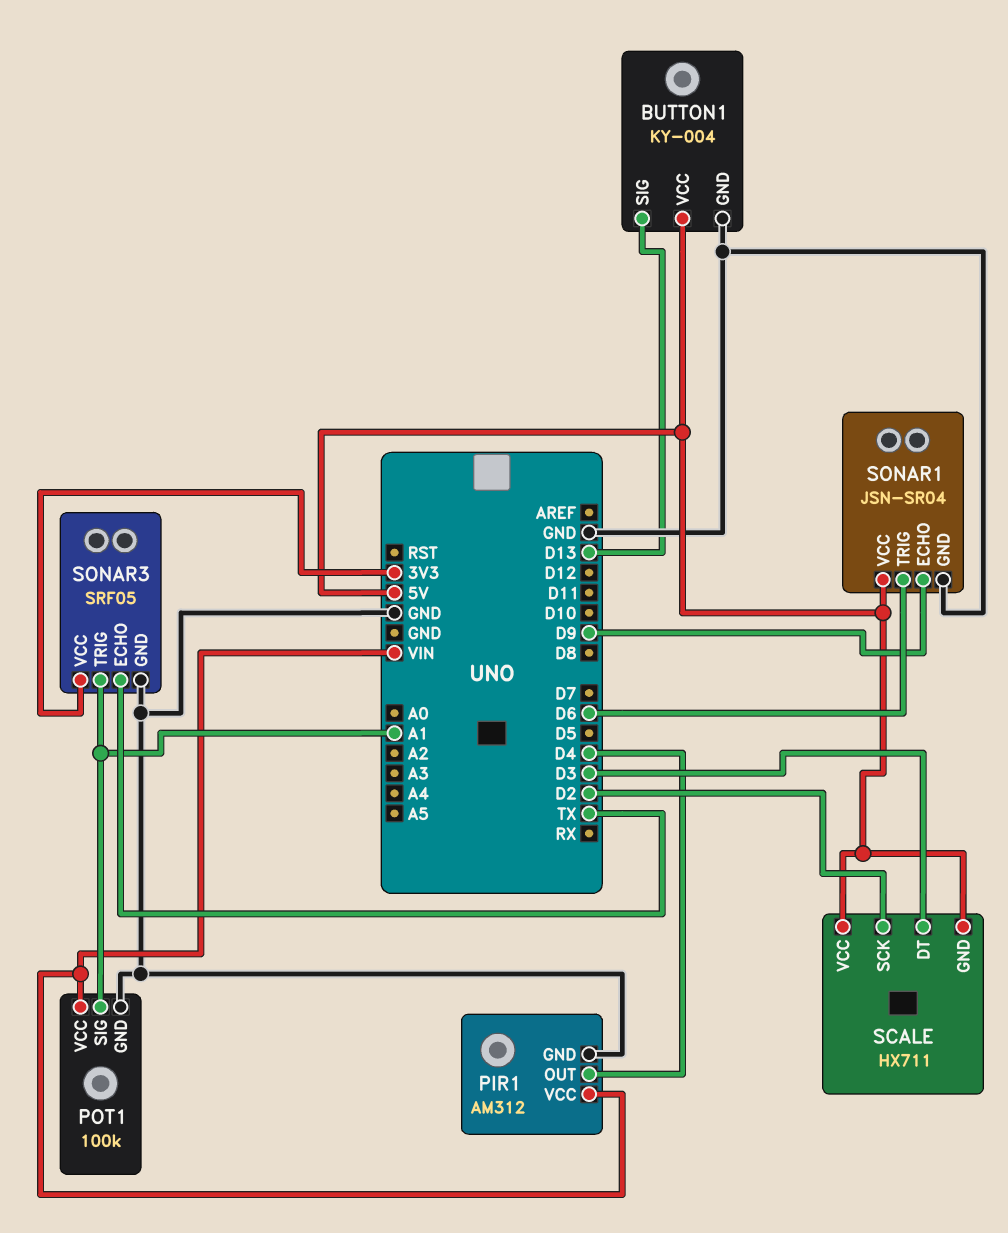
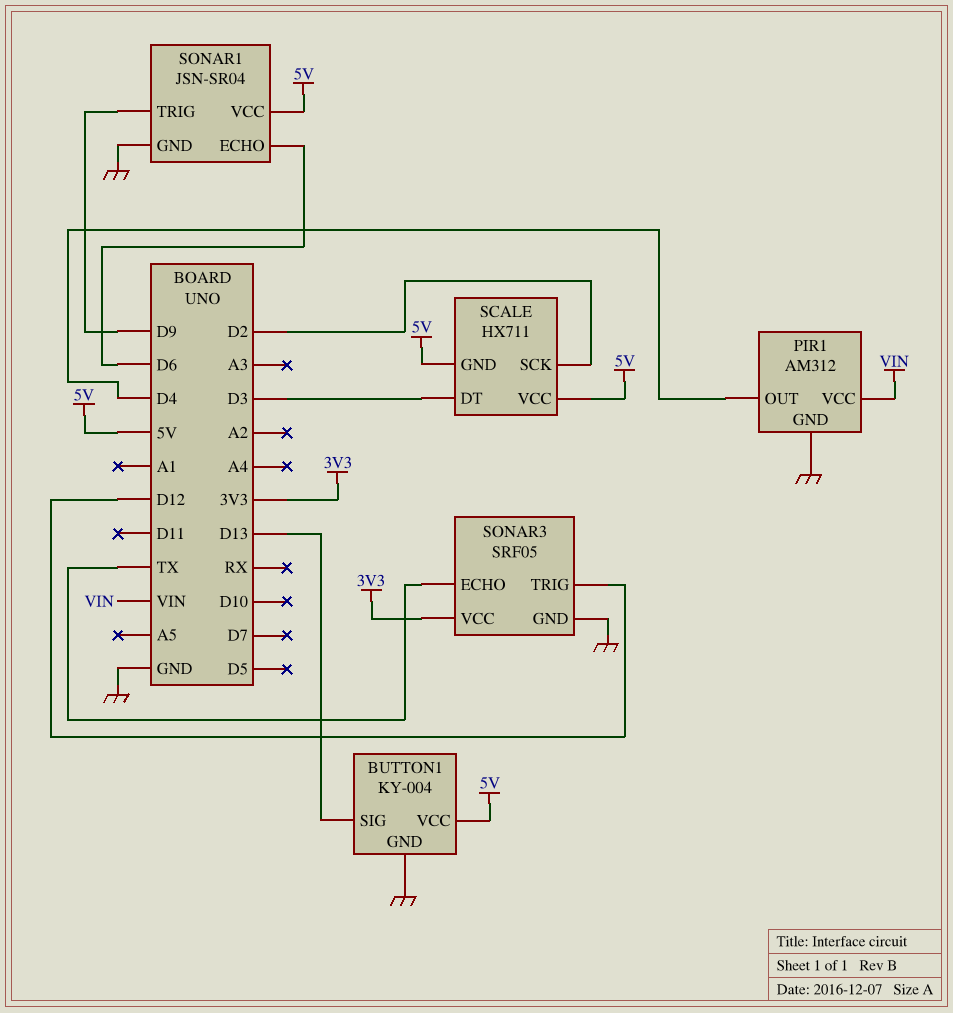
POT1: 100k -> none
POT1 pin GND: GND -> none
POT1 pin SIG: A1 -> none
POT1 pin VCC: VIN -> none
SONAR1 pin ECHO: D9 -> D6
SONAR1 pin TRIG: D6 -> D9
SONAR3 pin TRIG: A1 -> D12

